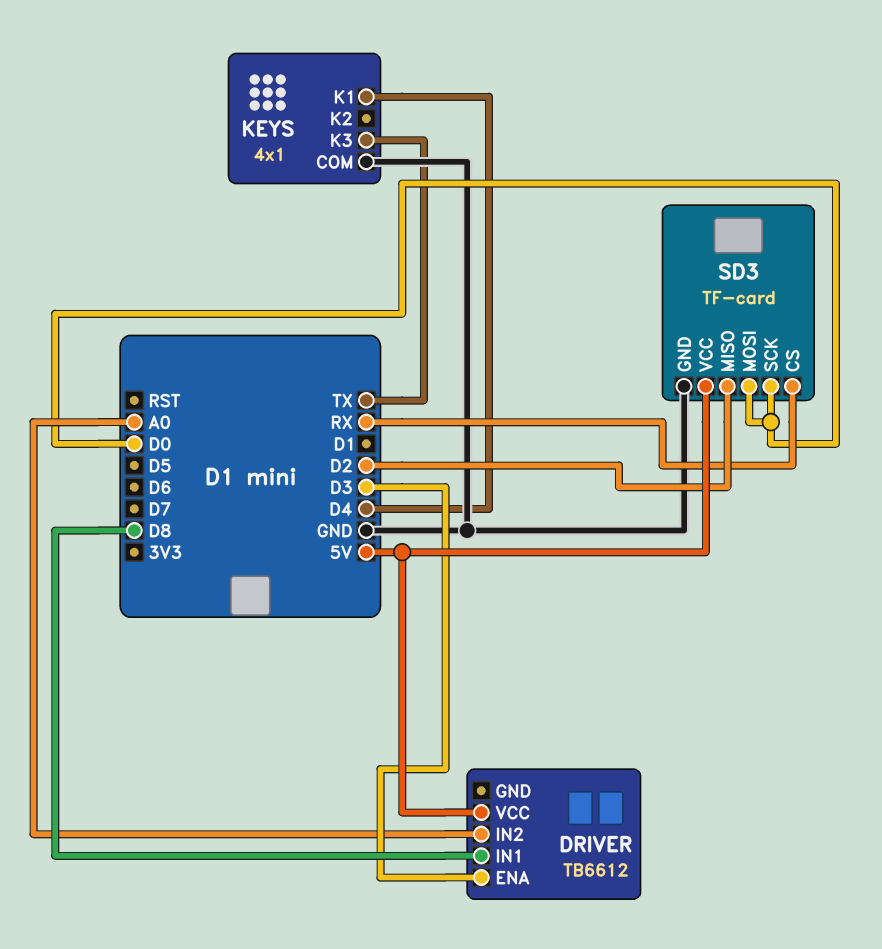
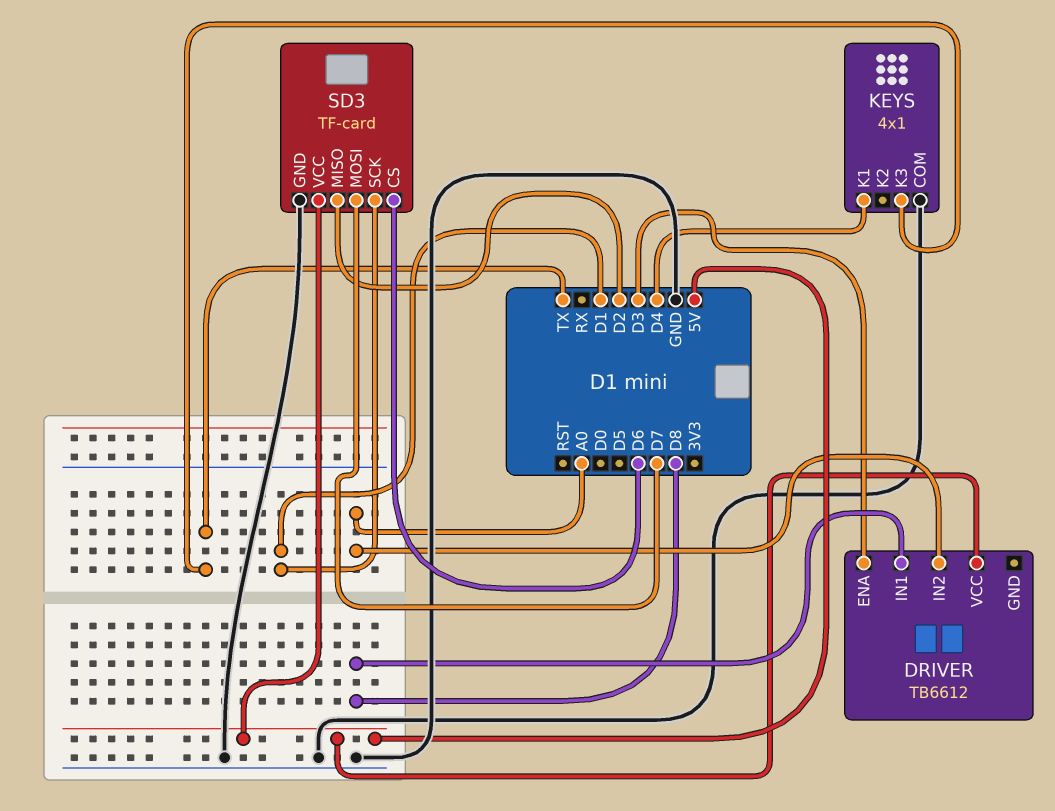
SD3 pin CS: RX -> D6
SD3 pin MOSI: D0 -> D7
SD3 pin SCK: D0 -> D1

